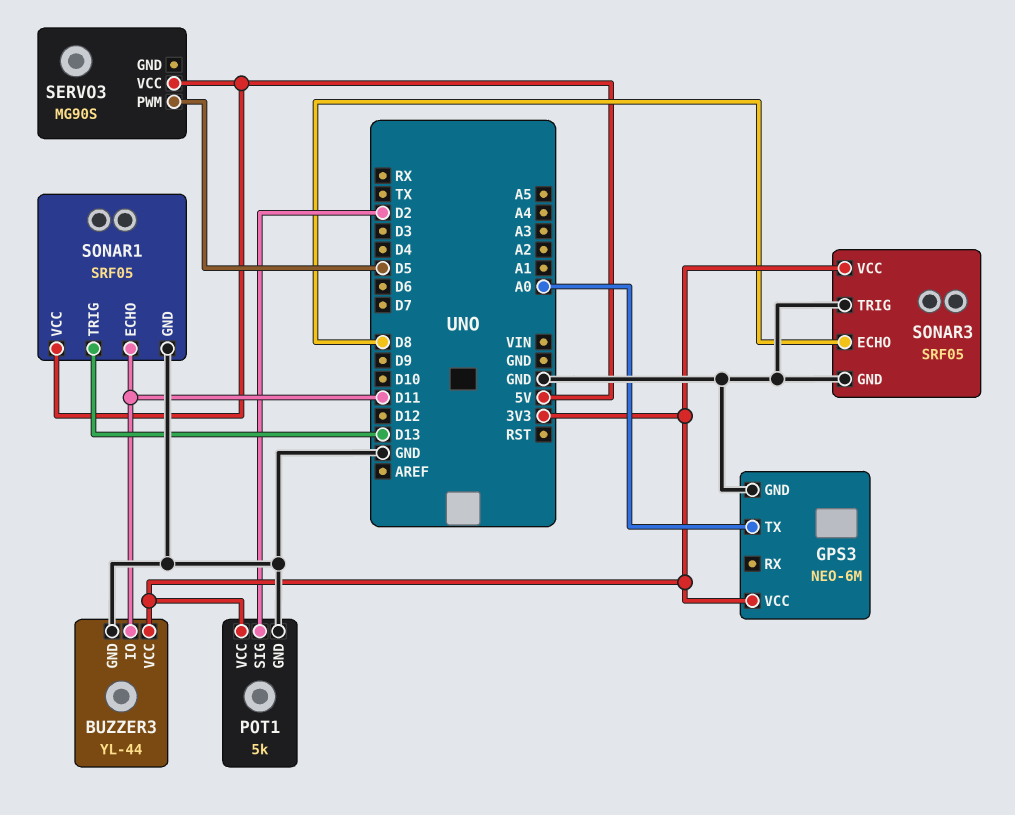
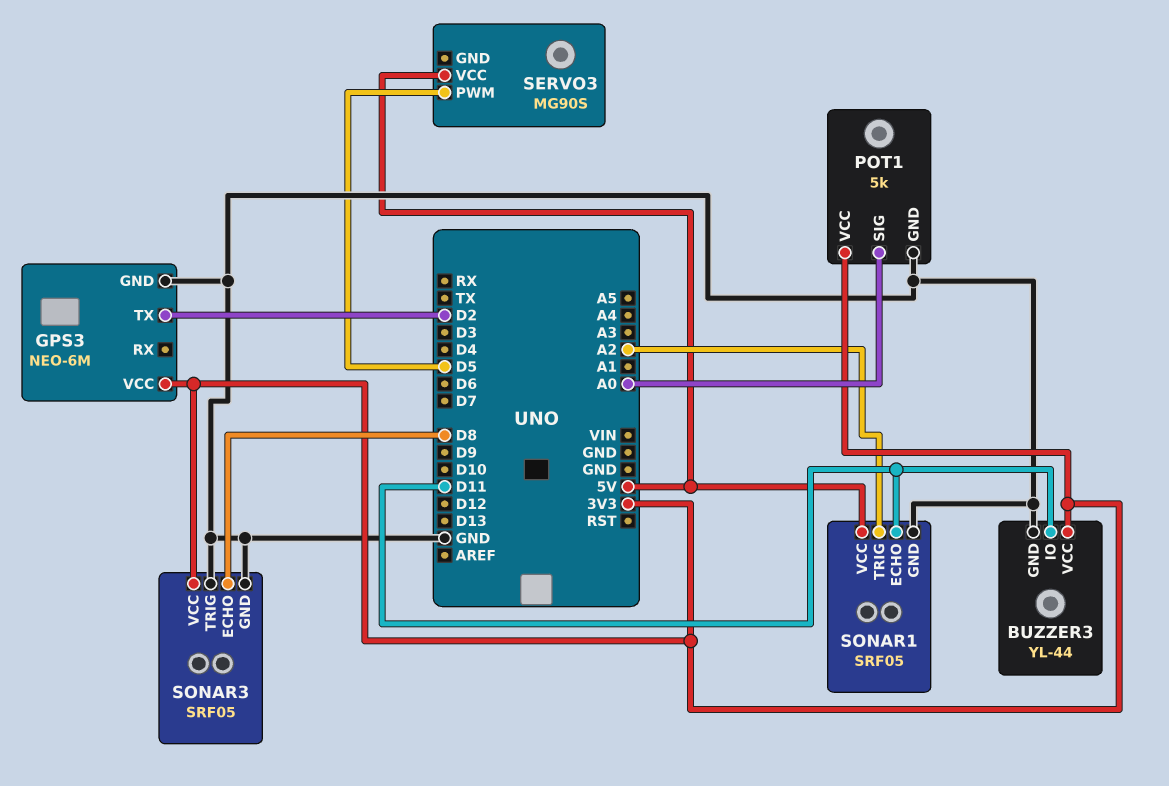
GPS3 pin TX: A0 -> D2
POT1 pin SIG: D2 -> A0
SONAR1 pin TRIG: D13 -> A2

